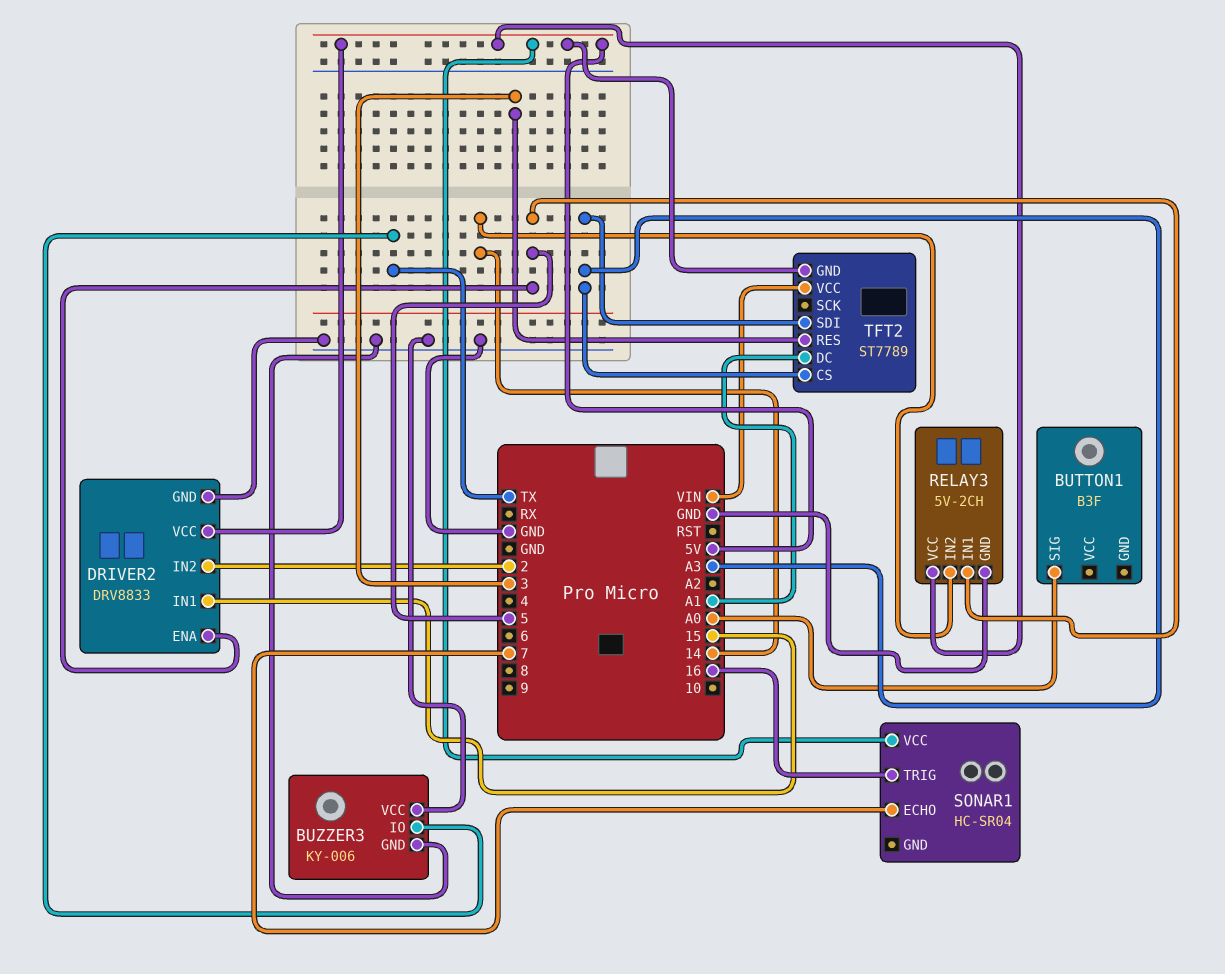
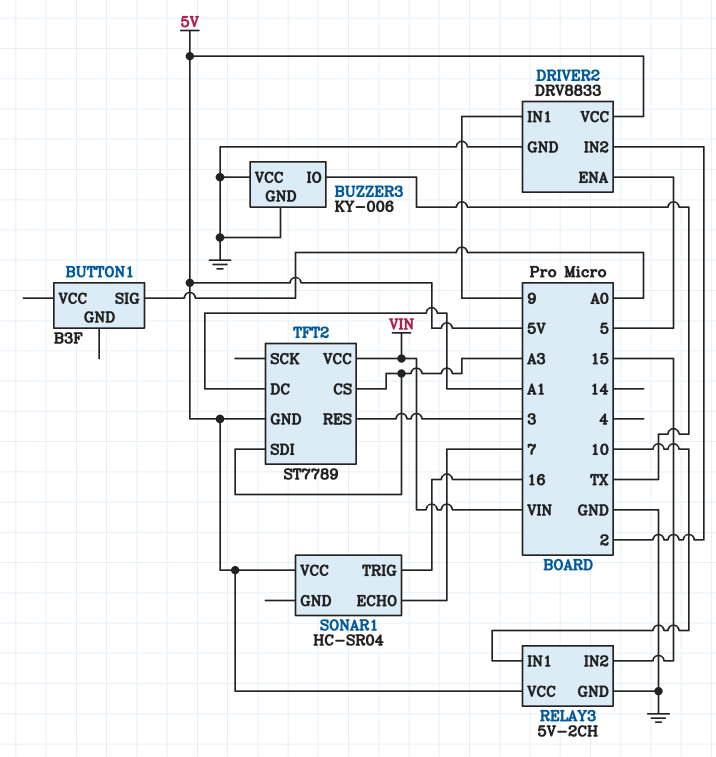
DRIVER2 pin IN1: 15 -> 9
RELAY3 pin IN1: 5 -> 10
RELAY3 pin IN2: 14 -> 15

